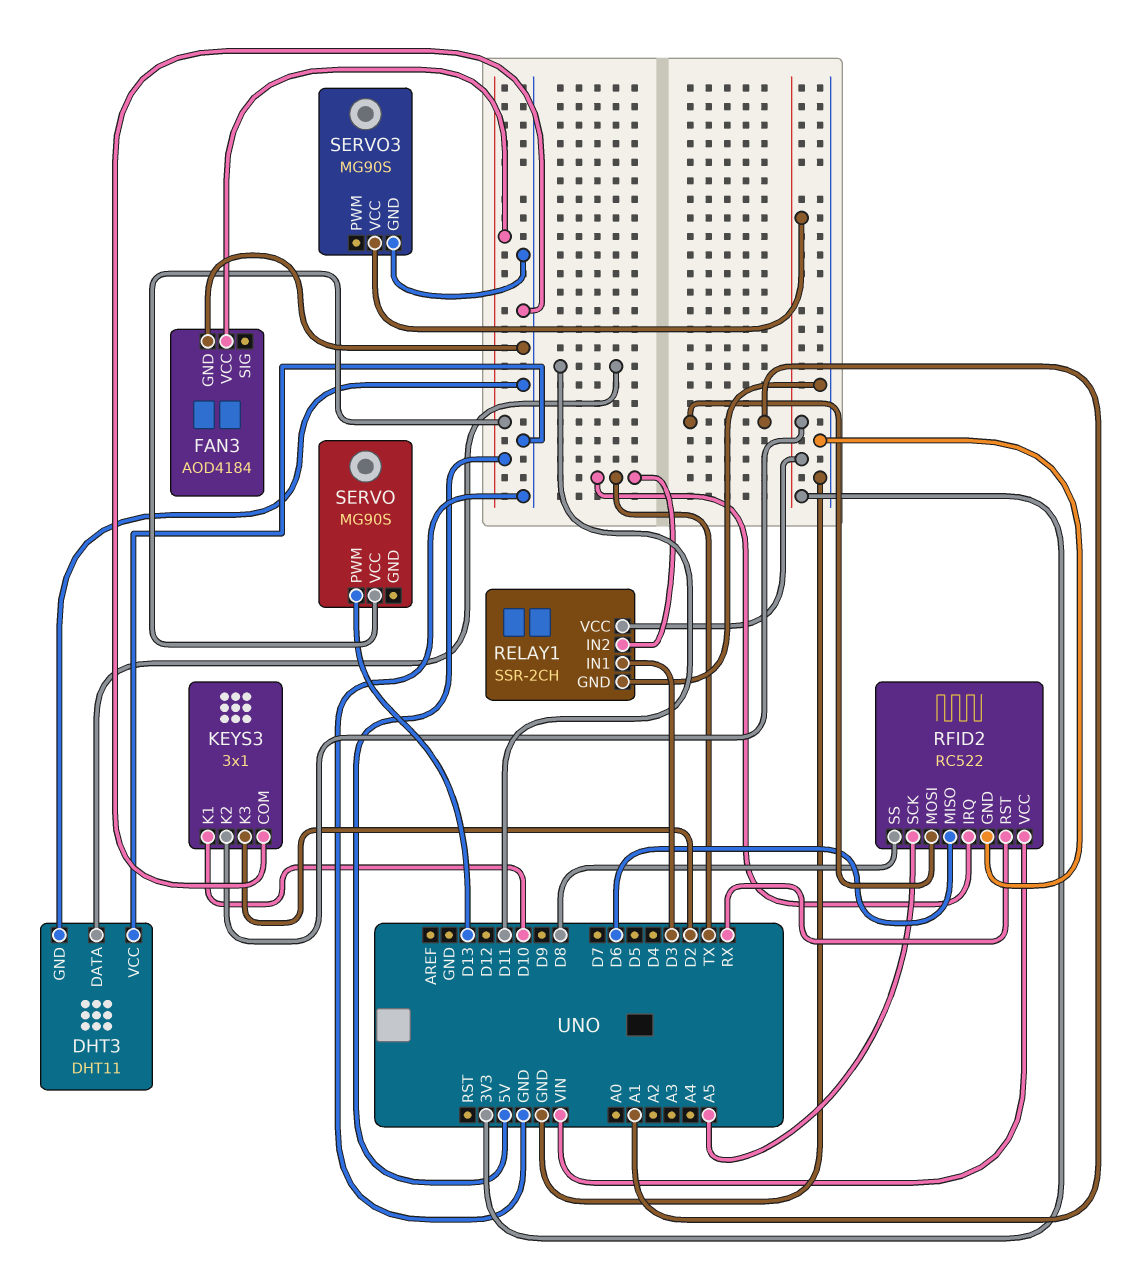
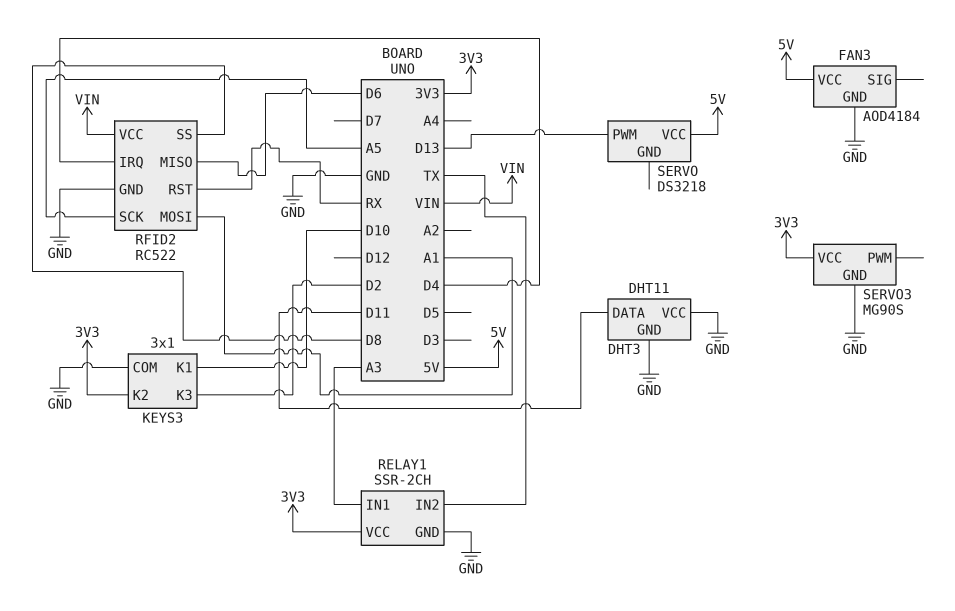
RELAY1 pin IN1: D3 -> A3
RFID2 pin IRQ: TX -> D4
SERVO: MG90S -> DS3218

